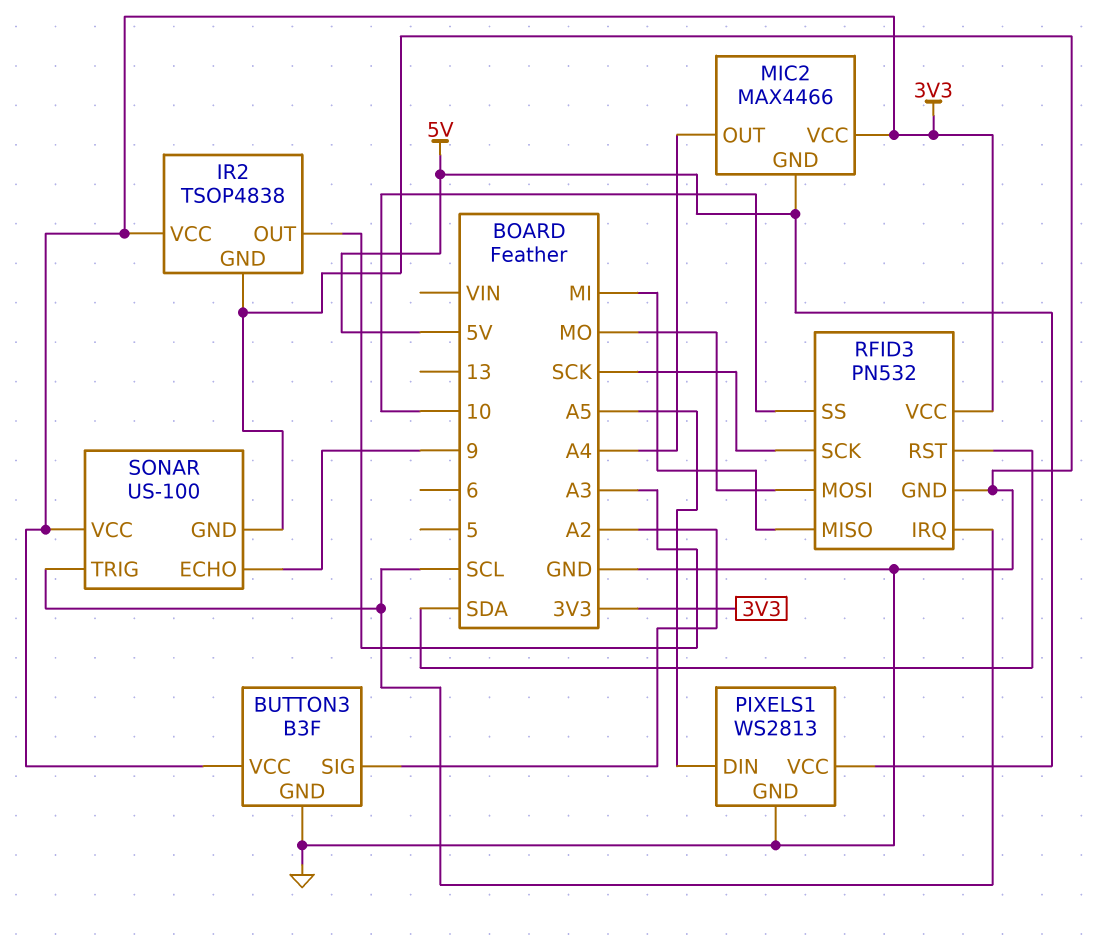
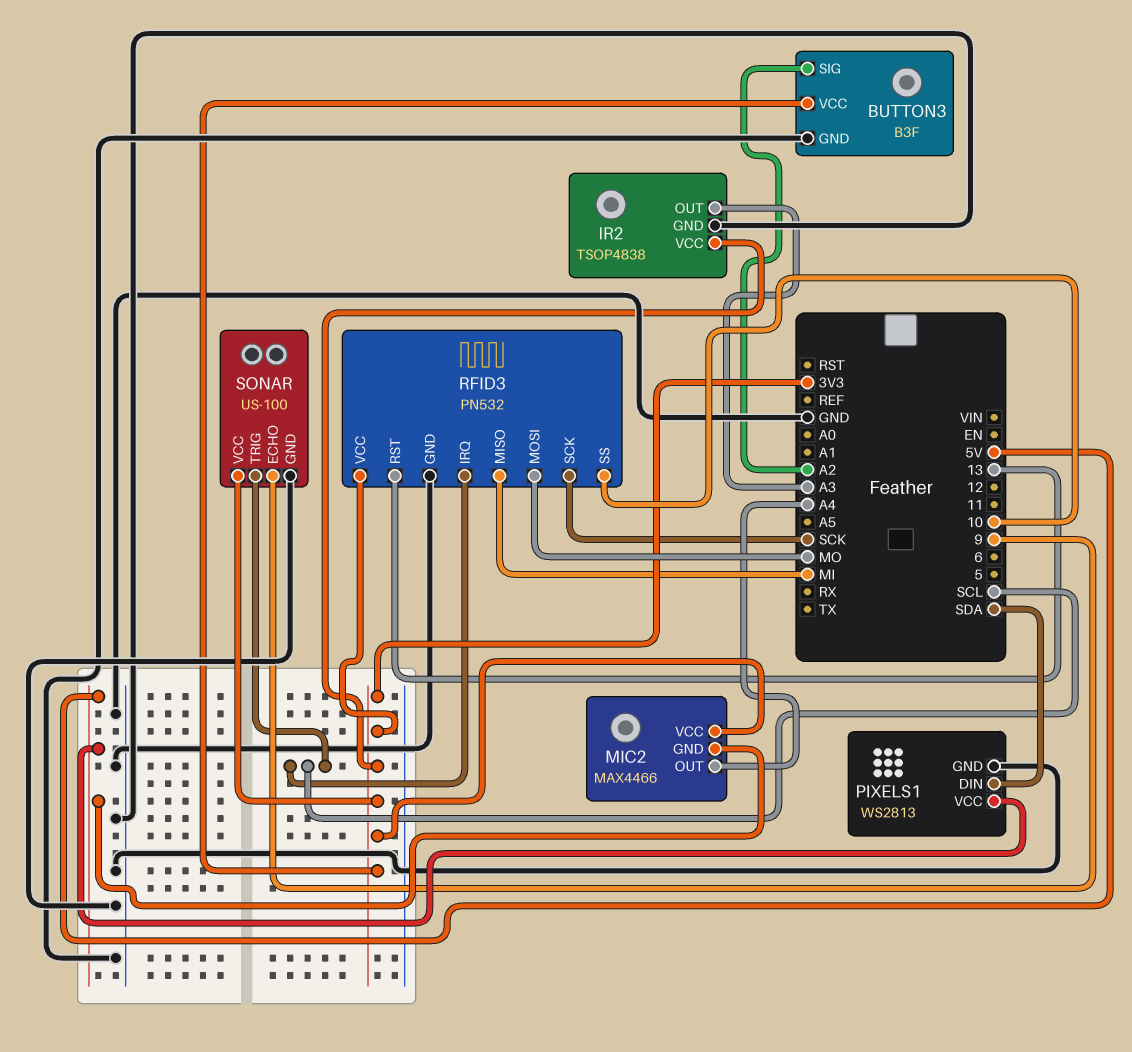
PIXELS1 pin DIN: A5 -> SDA
RFID3 pin RST: SDA -> 13

